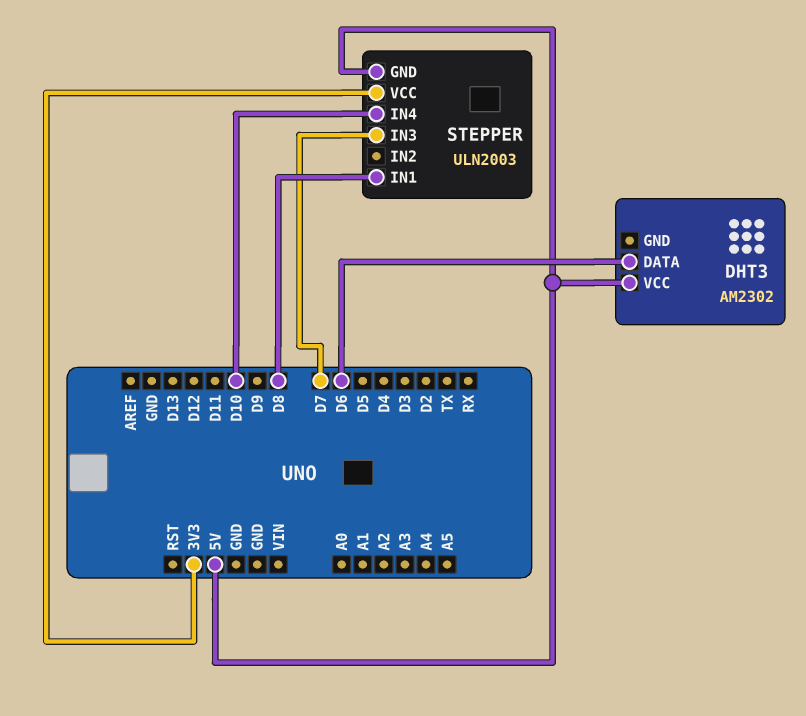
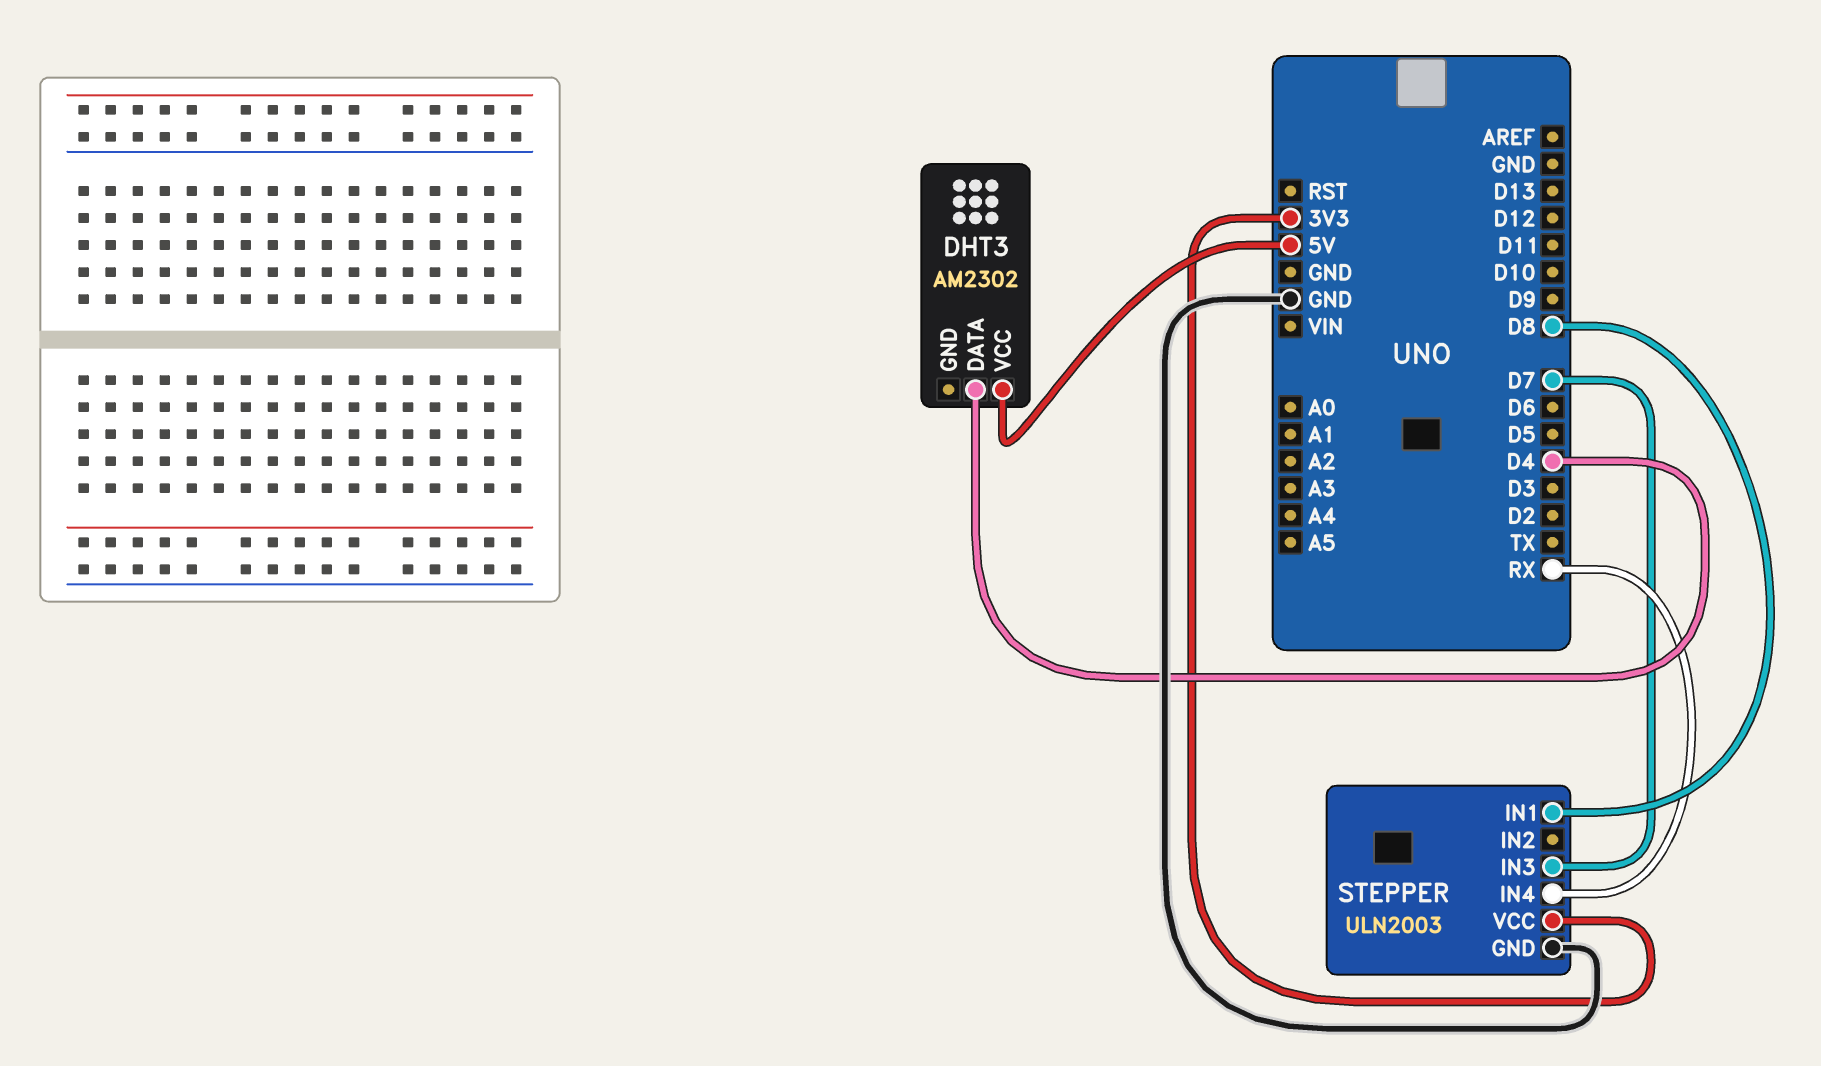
DHT3 pin DATA: D6 -> D4
STEPPER pin GND: 5V -> GND
STEPPER pin IN4: D10 -> RX

